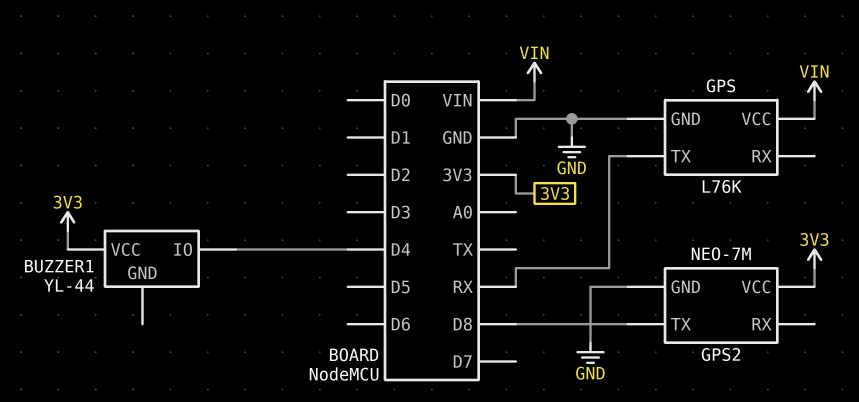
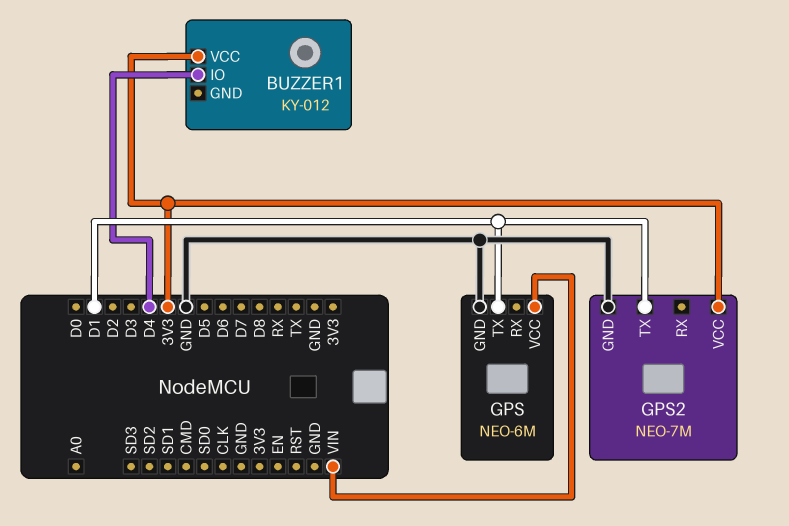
BUZZER1: YL-44 -> KY-012
GPS: L76K -> NEO-6M
GPS pin TX: RX -> D1
GPS2 pin TX: D8 -> D1

